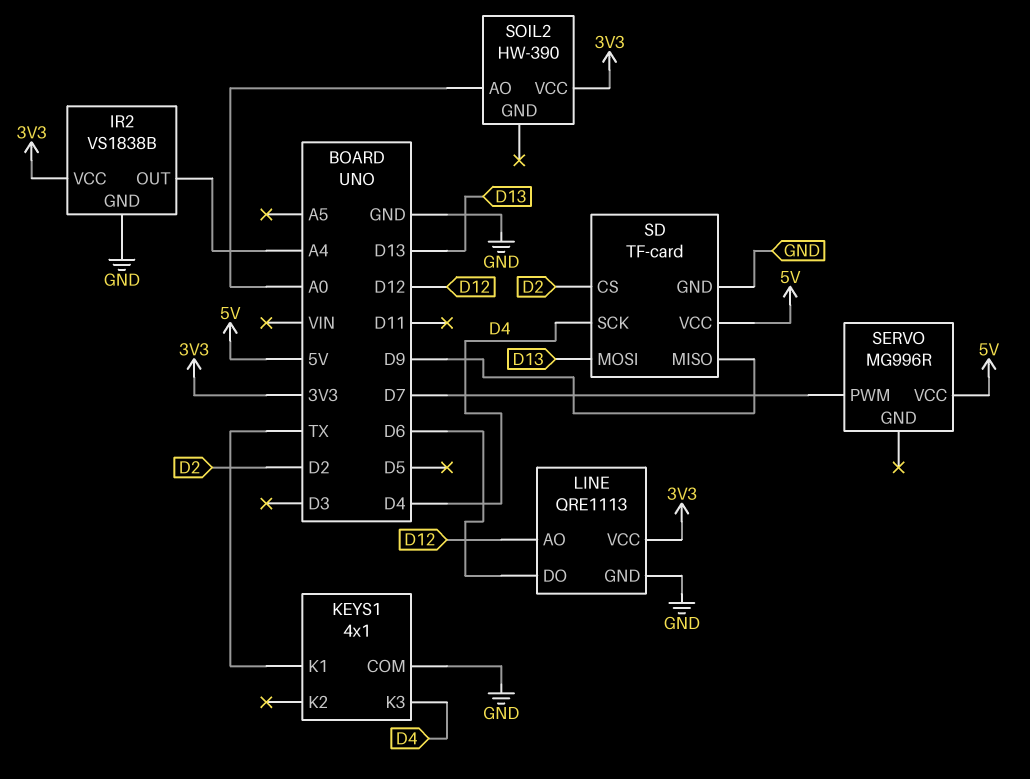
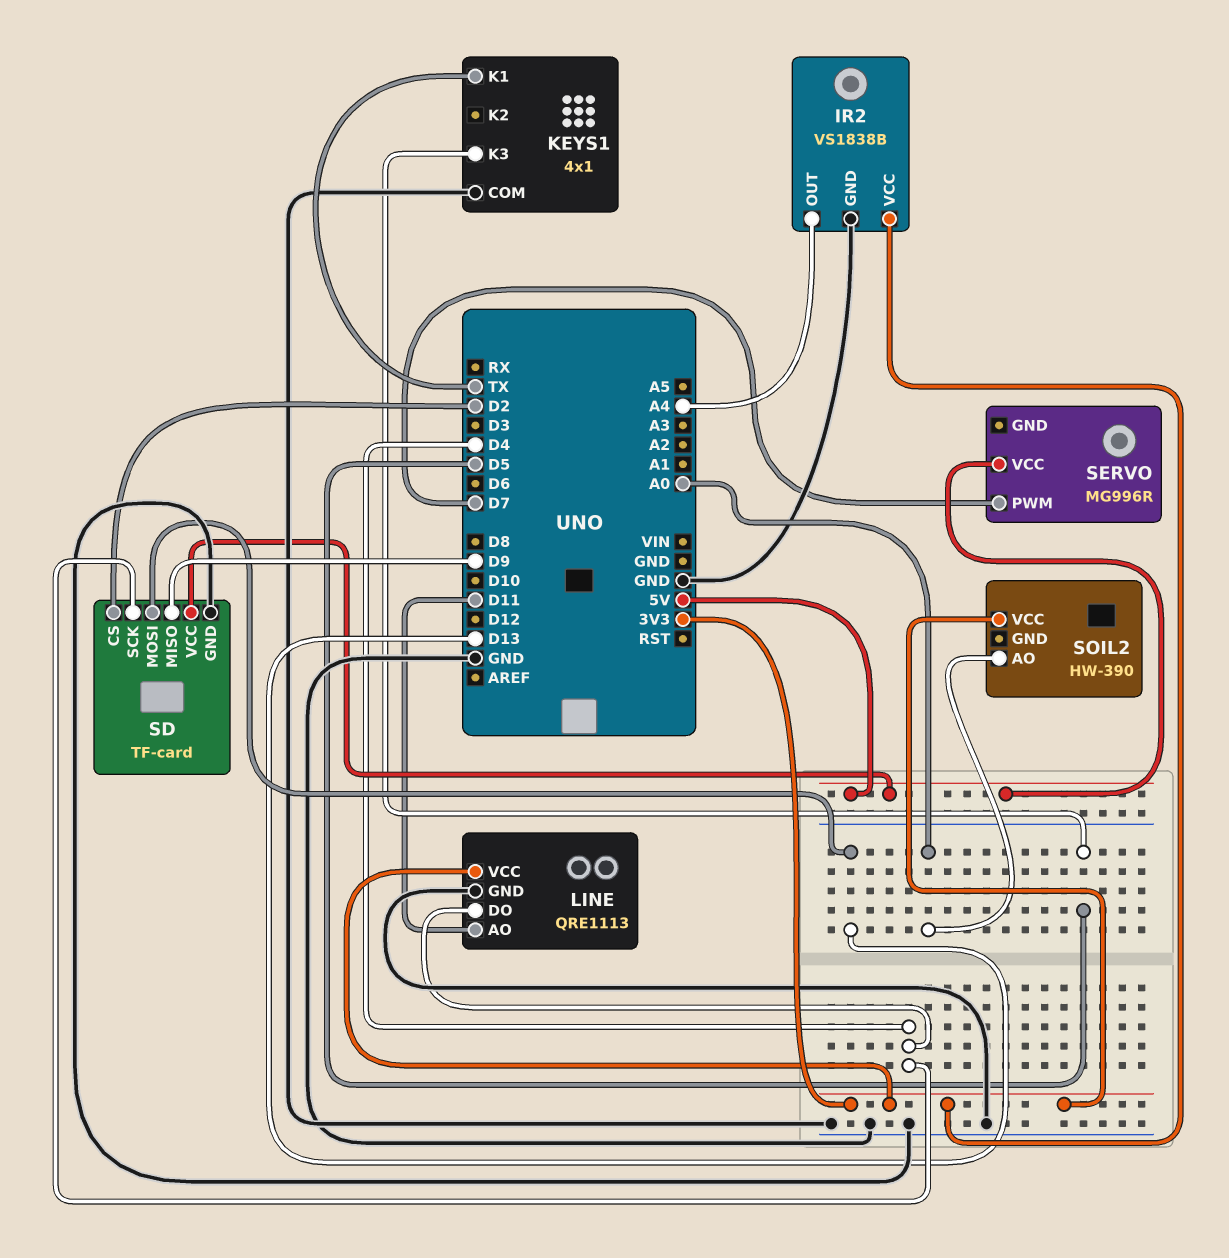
KEYS1 pin K3: D4 -> D5
LINE pin AO: D12 -> D11
LINE pin DO: D6 -> D4

